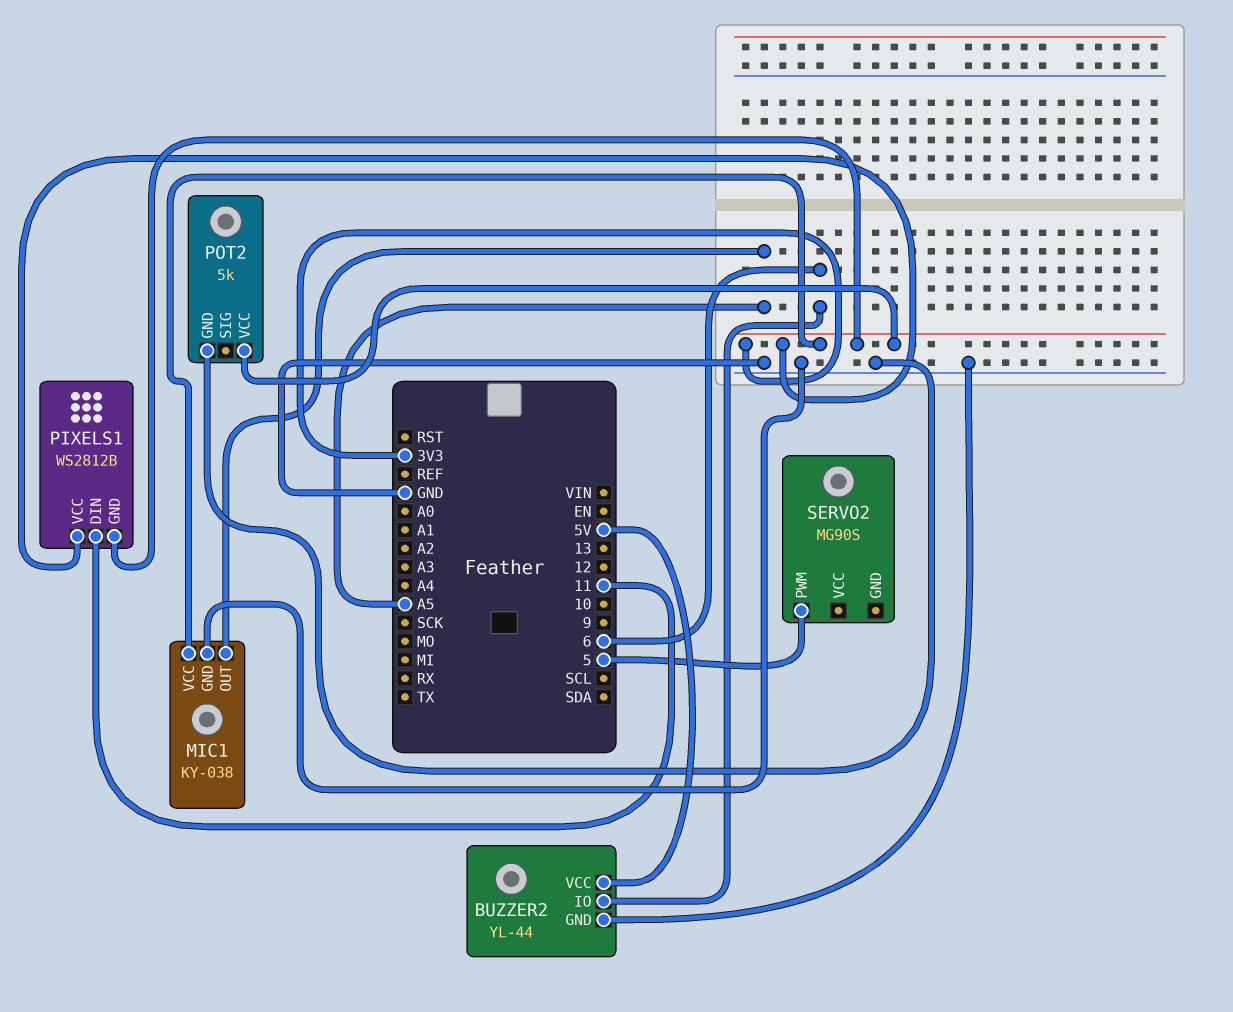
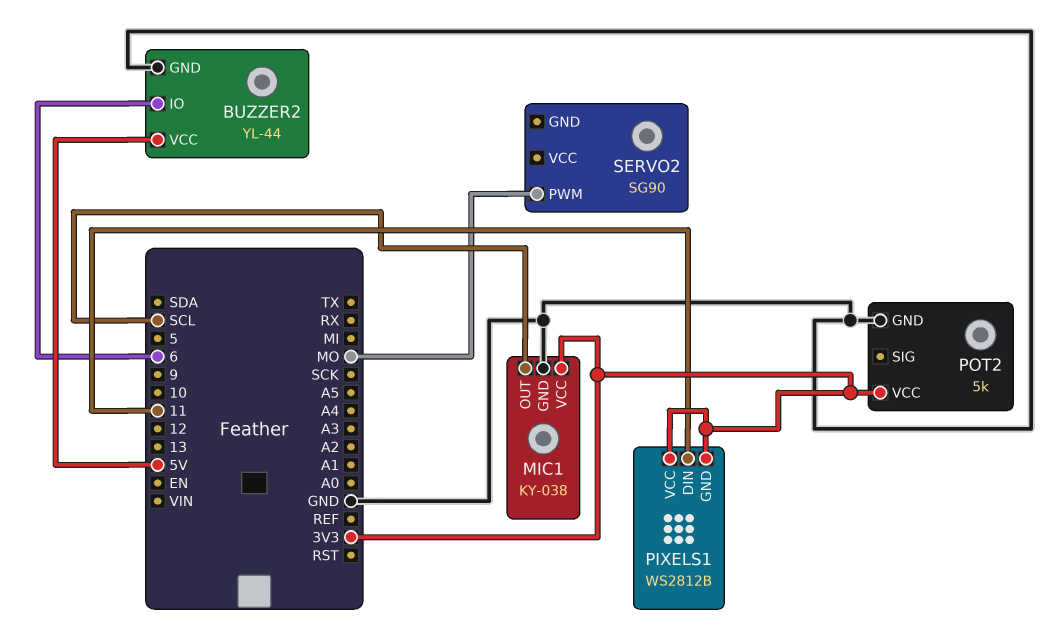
MIC1 pin OUT: A5 -> SCL
SERVO2: MG90S -> SG90
SERVO2 pin PWM: 5 -> MO

